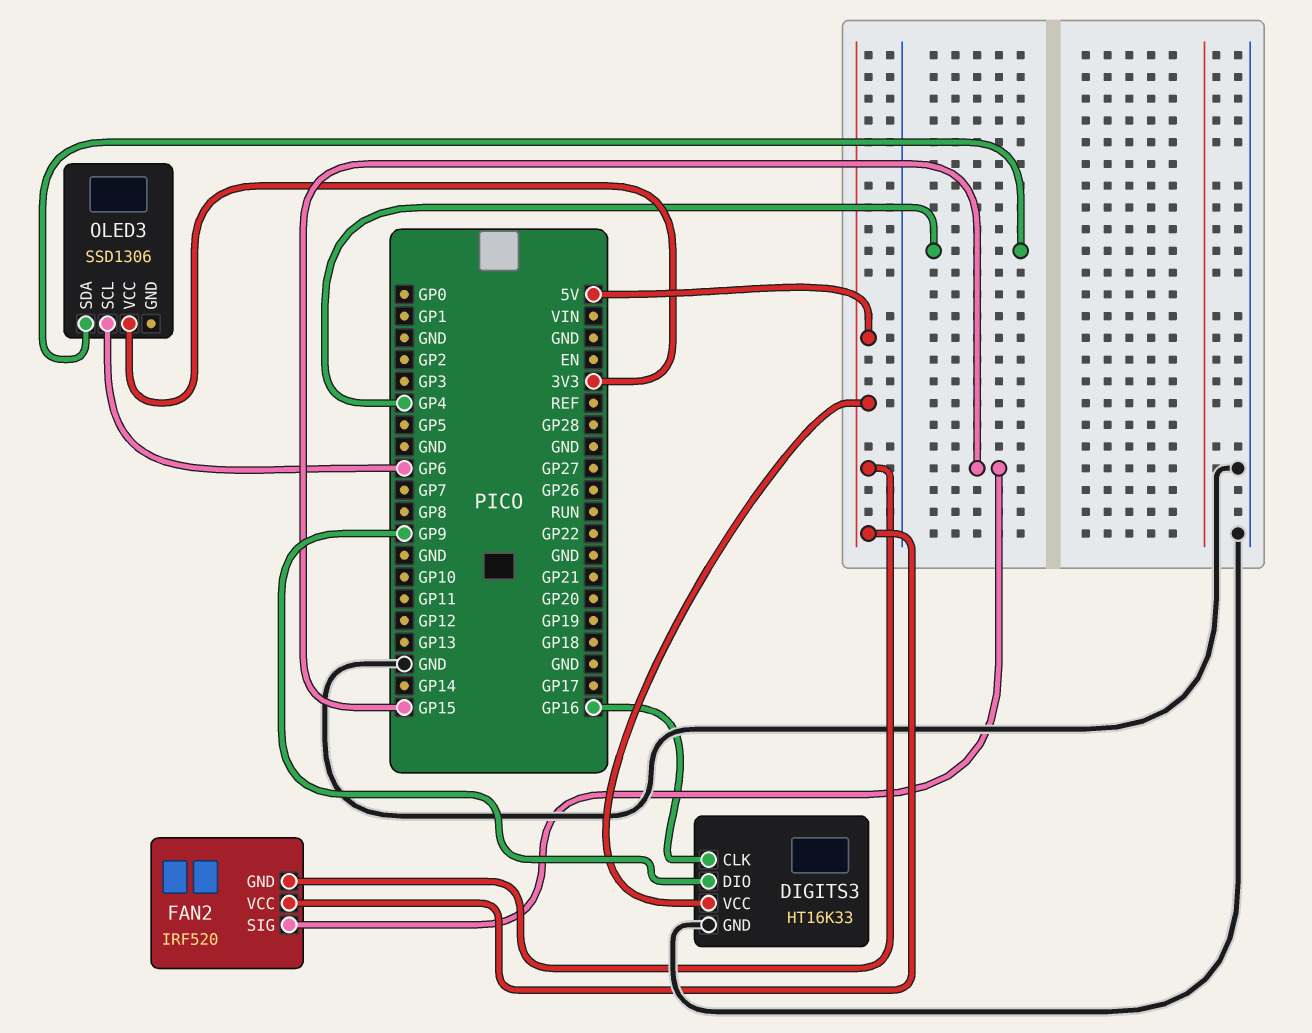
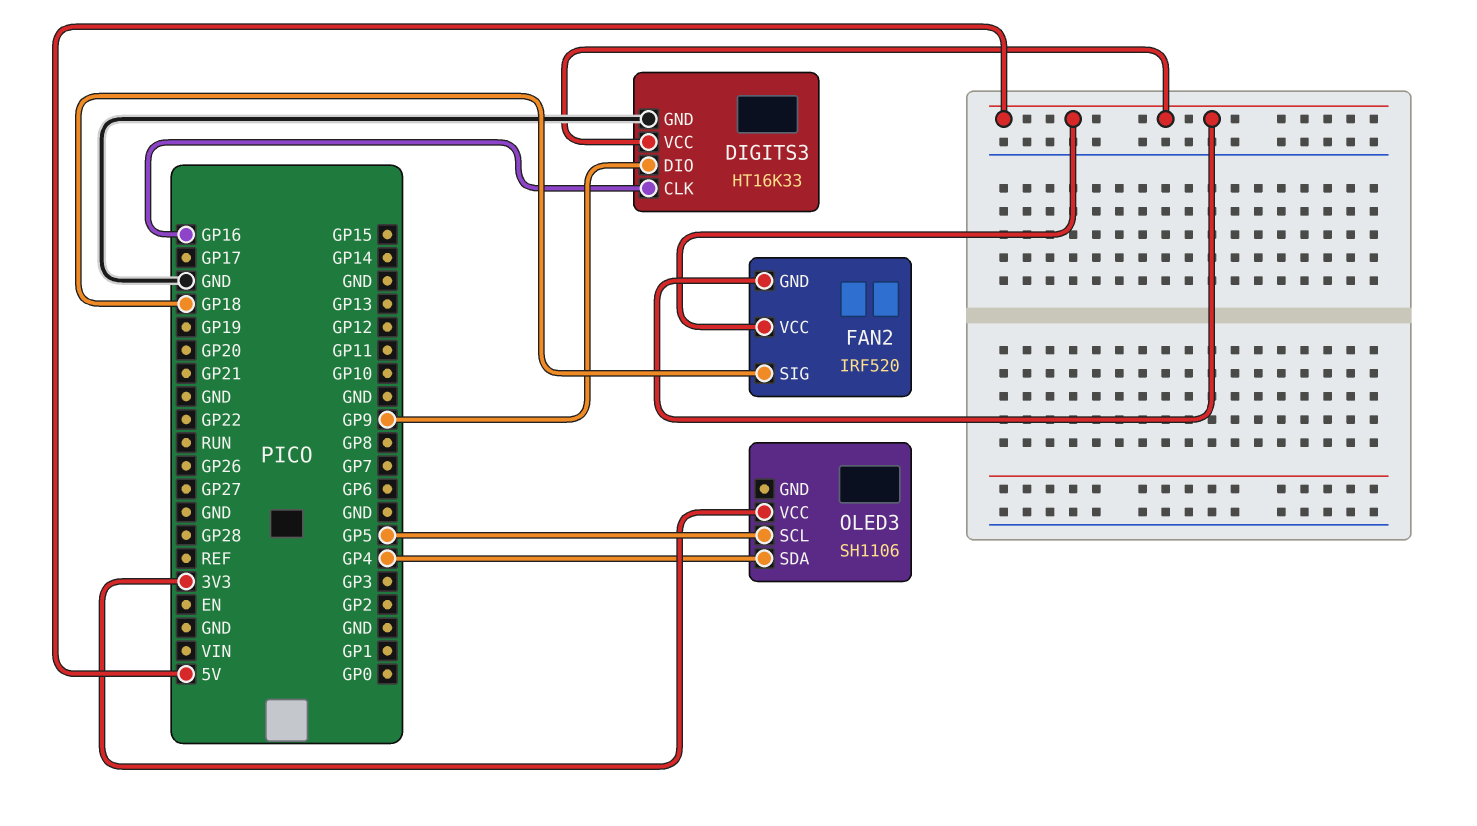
FAN2 pin SIG: GP15 -> GP18
OLED3: SSD1306 -> SH1106
OLED3 pin SCL: GP6 -> GP5

